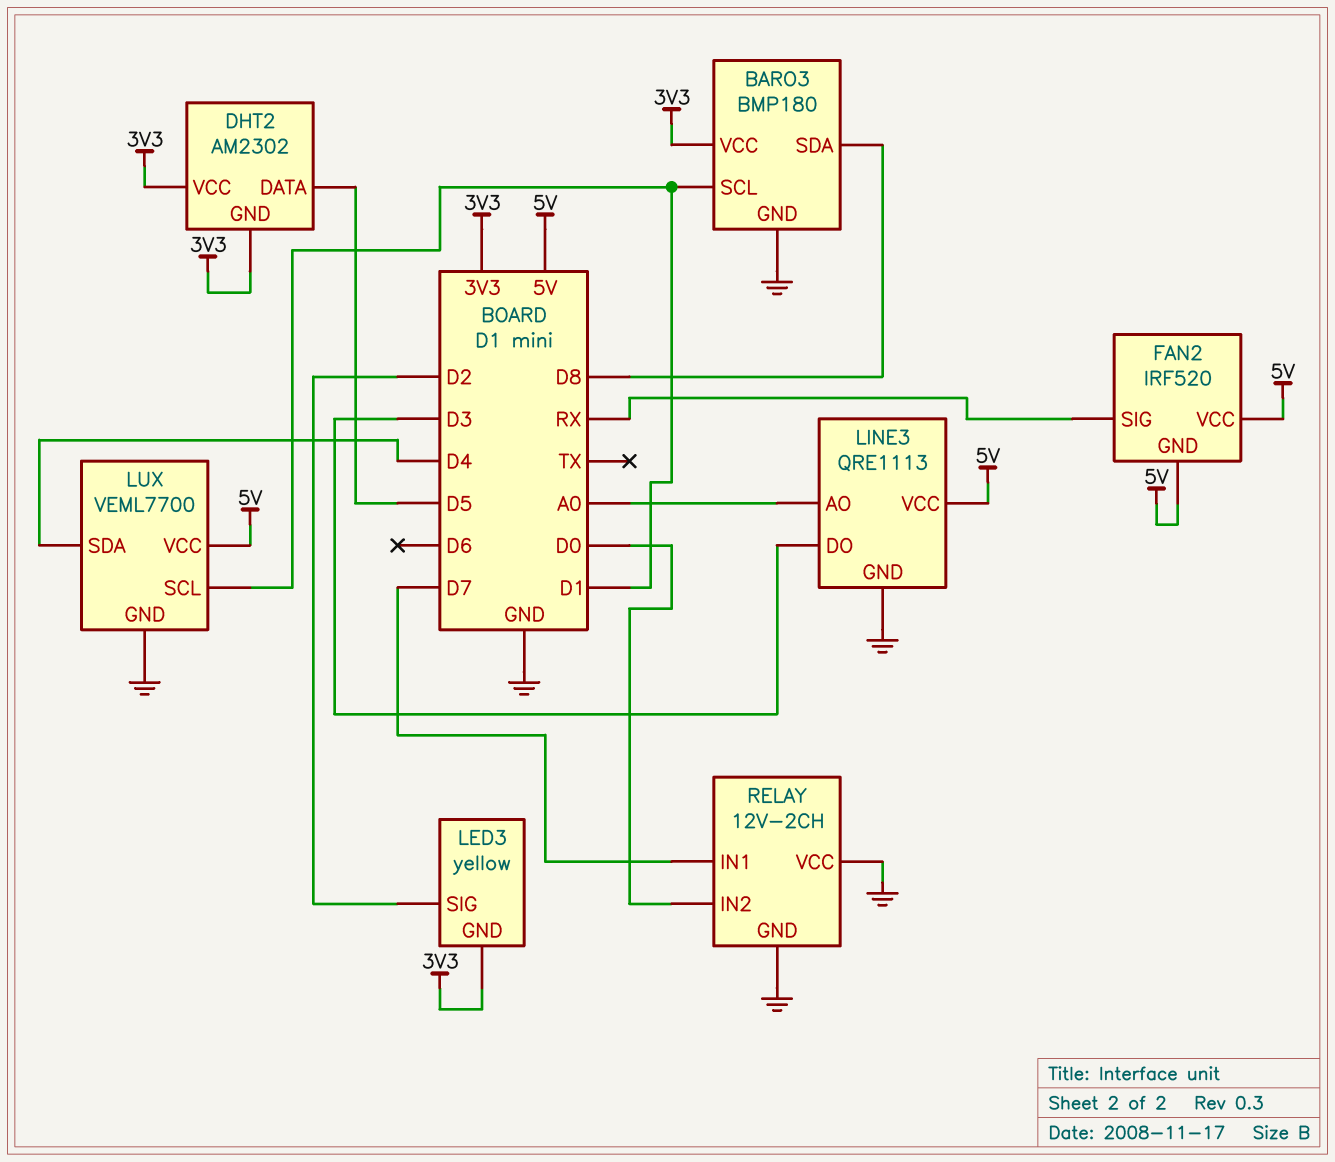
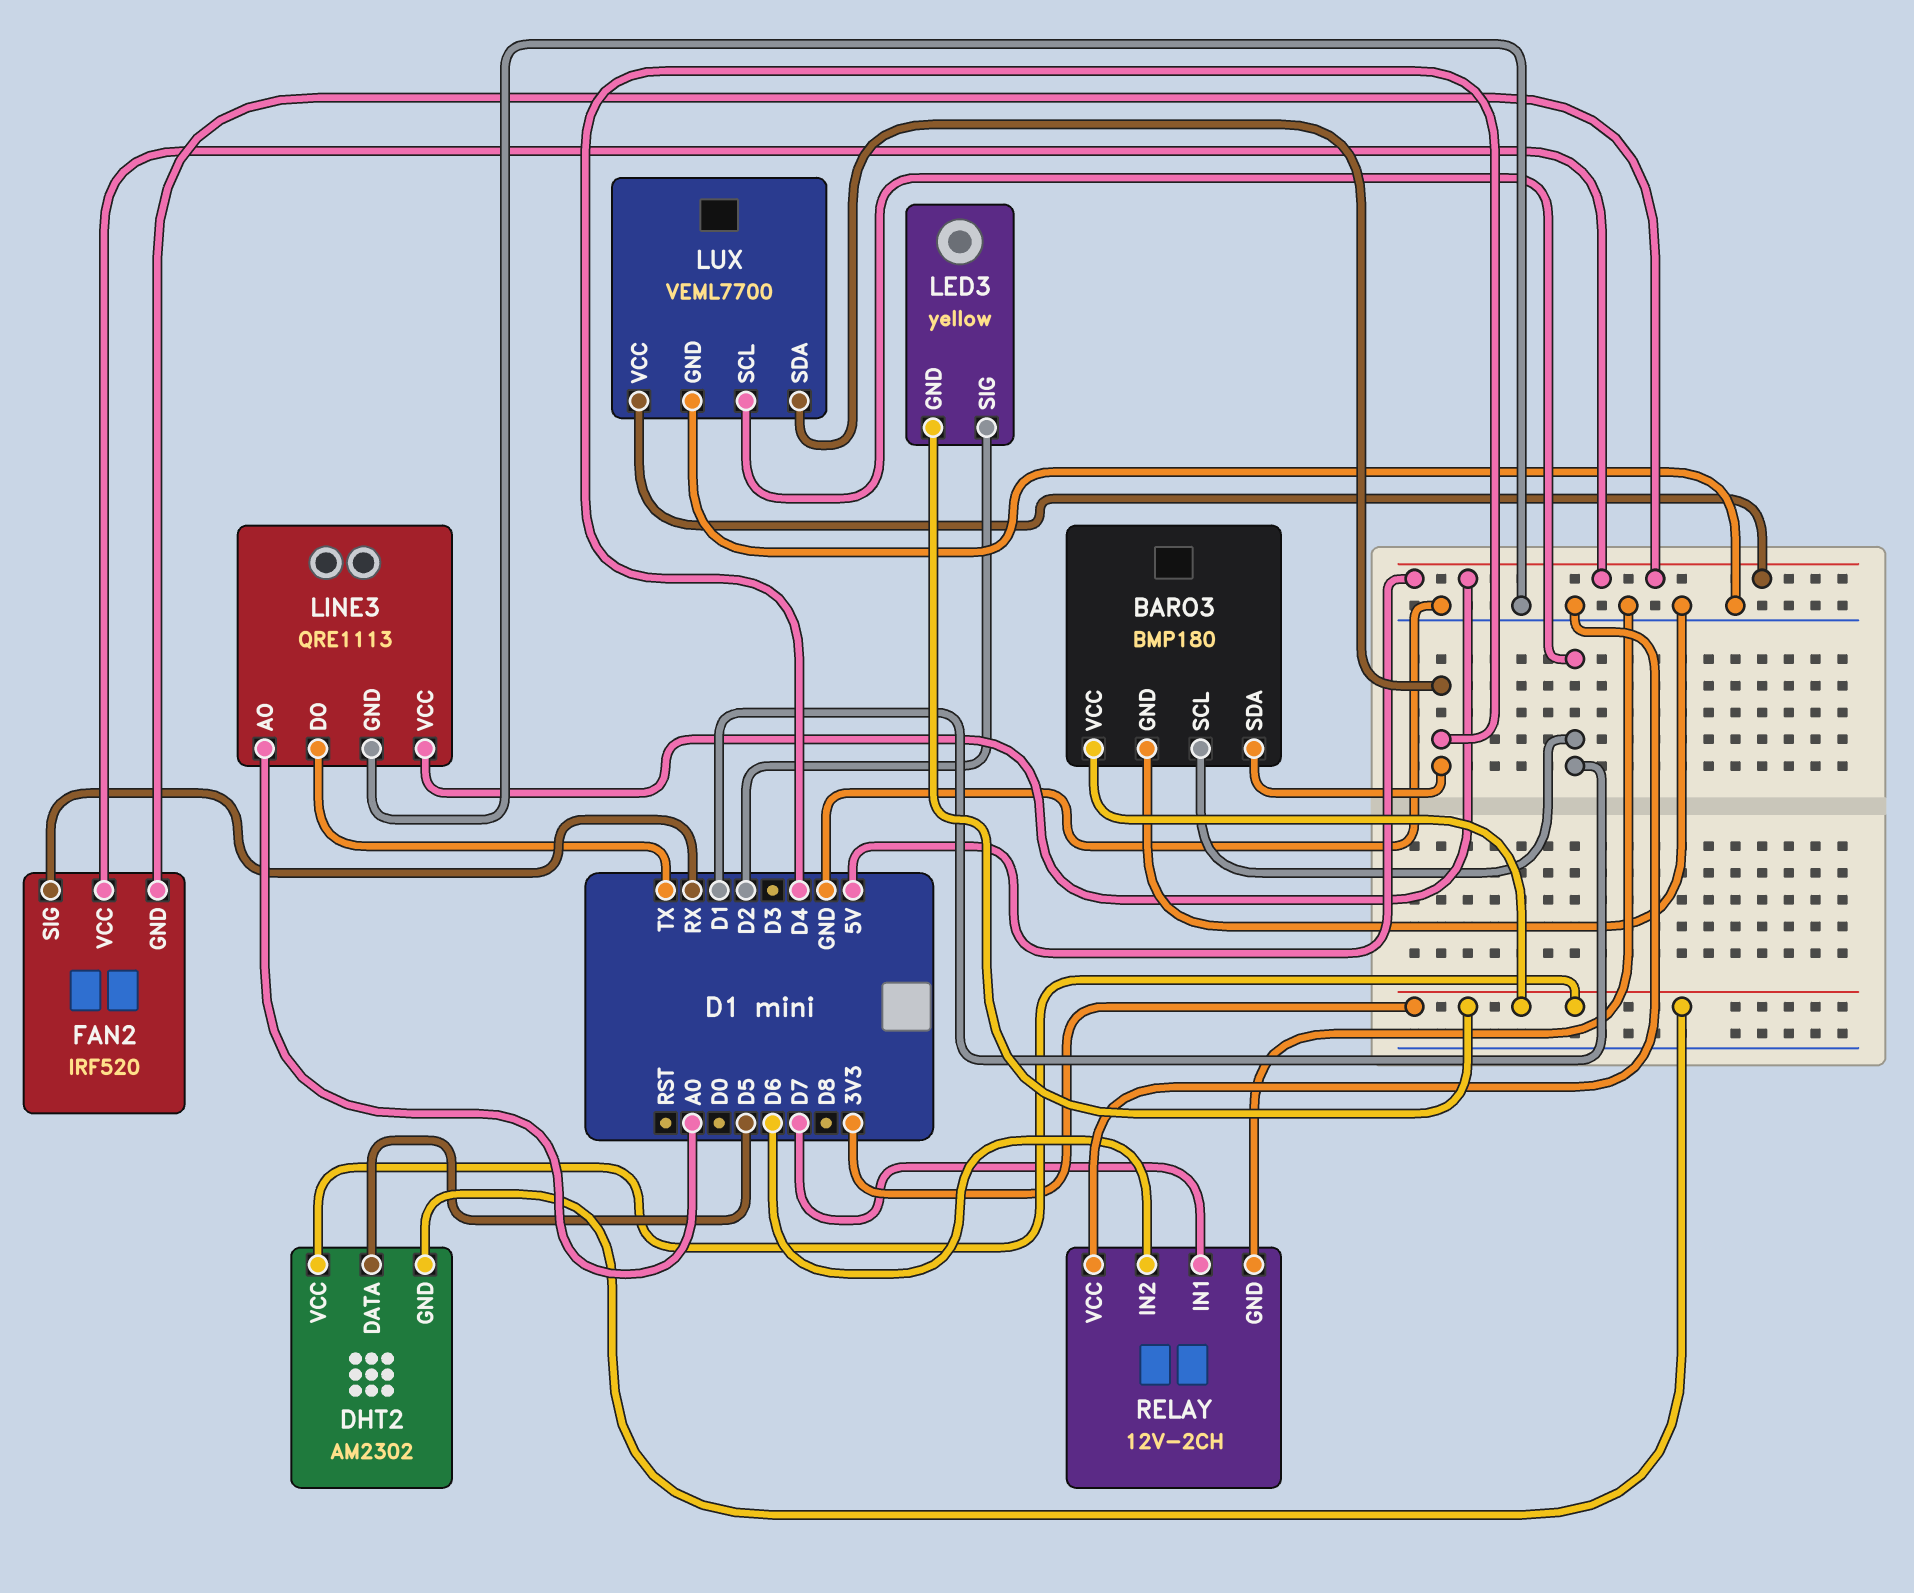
BARO3 pin SDA: D8 -> D4
LINE3 pin DO: D3 -> TX
RELAY pin IN2: D0 -> D6

